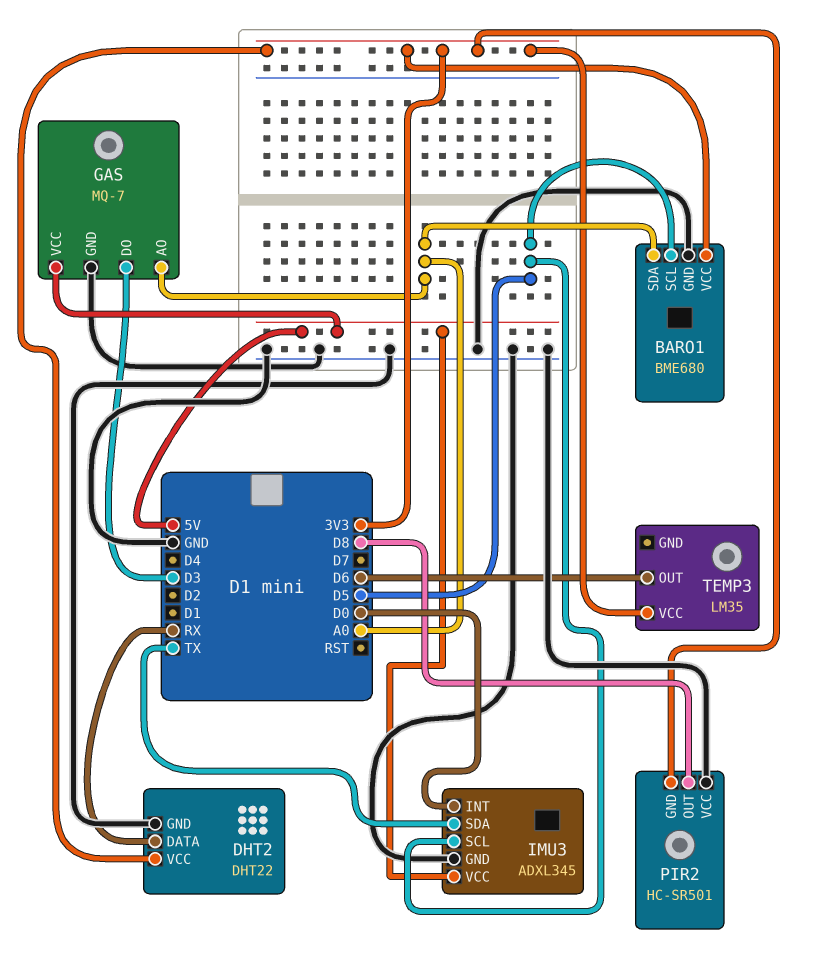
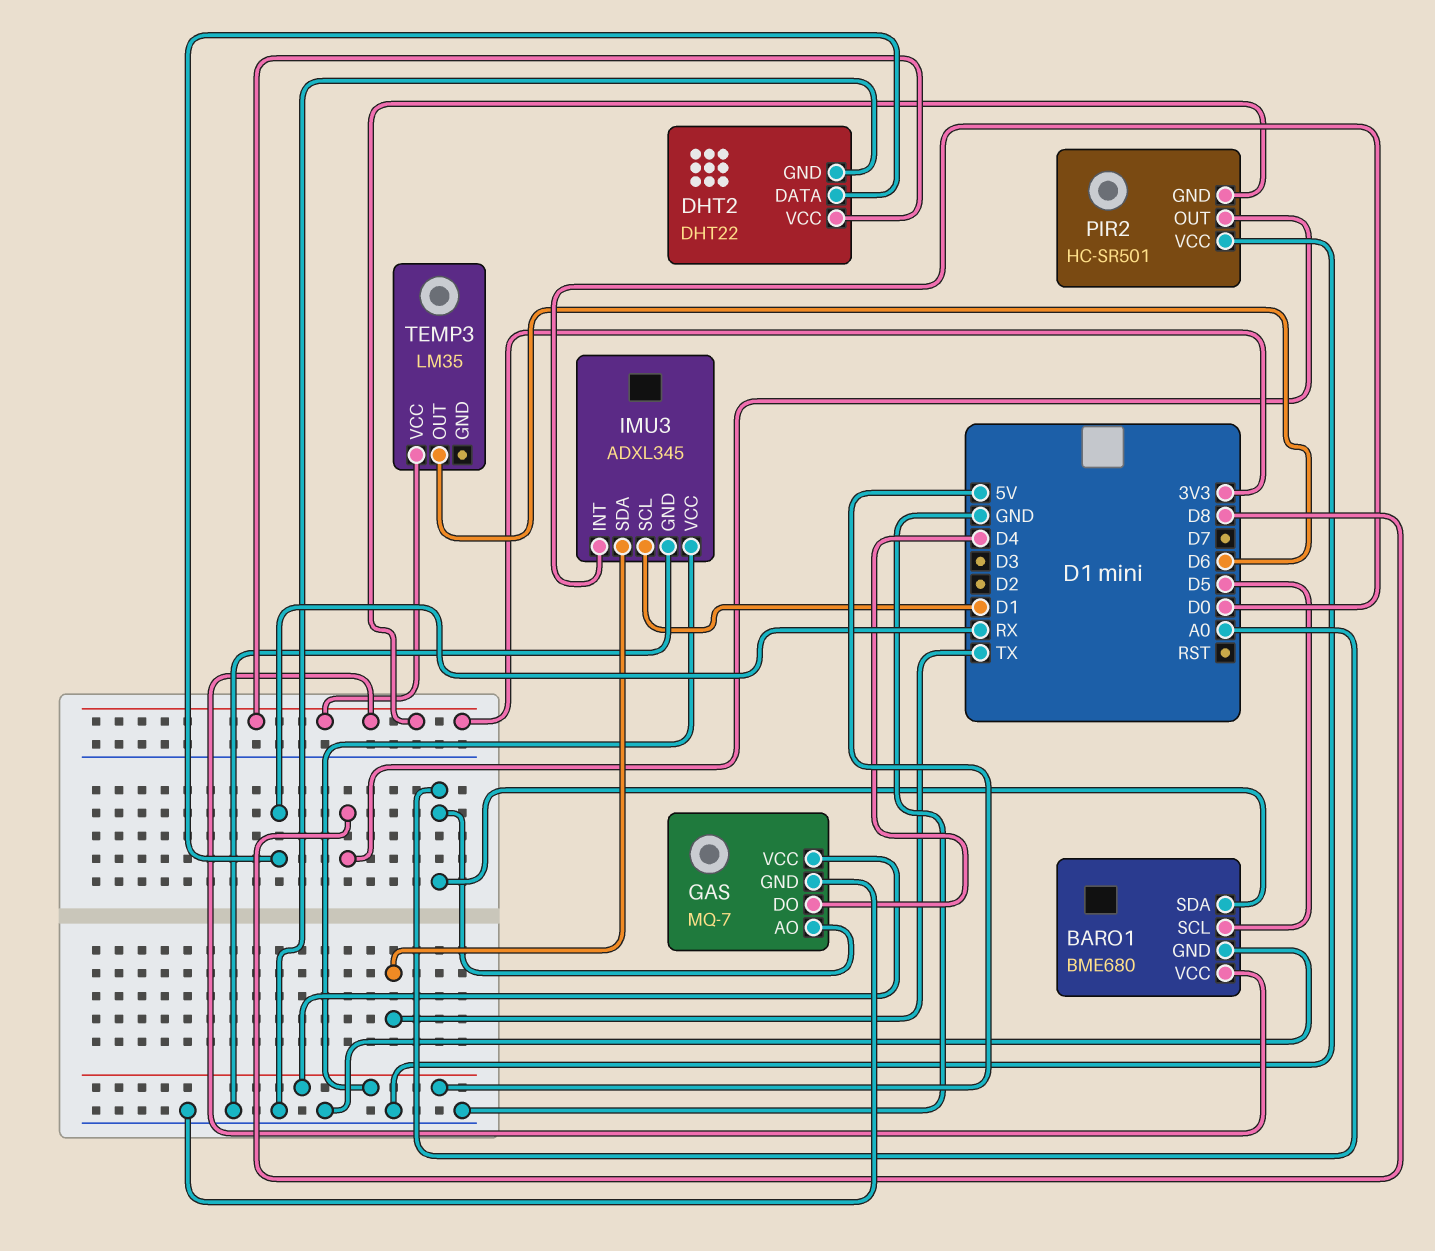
GAS pin DO: D3 -> D4
IMU3 pin SCL: D5 -> D1

